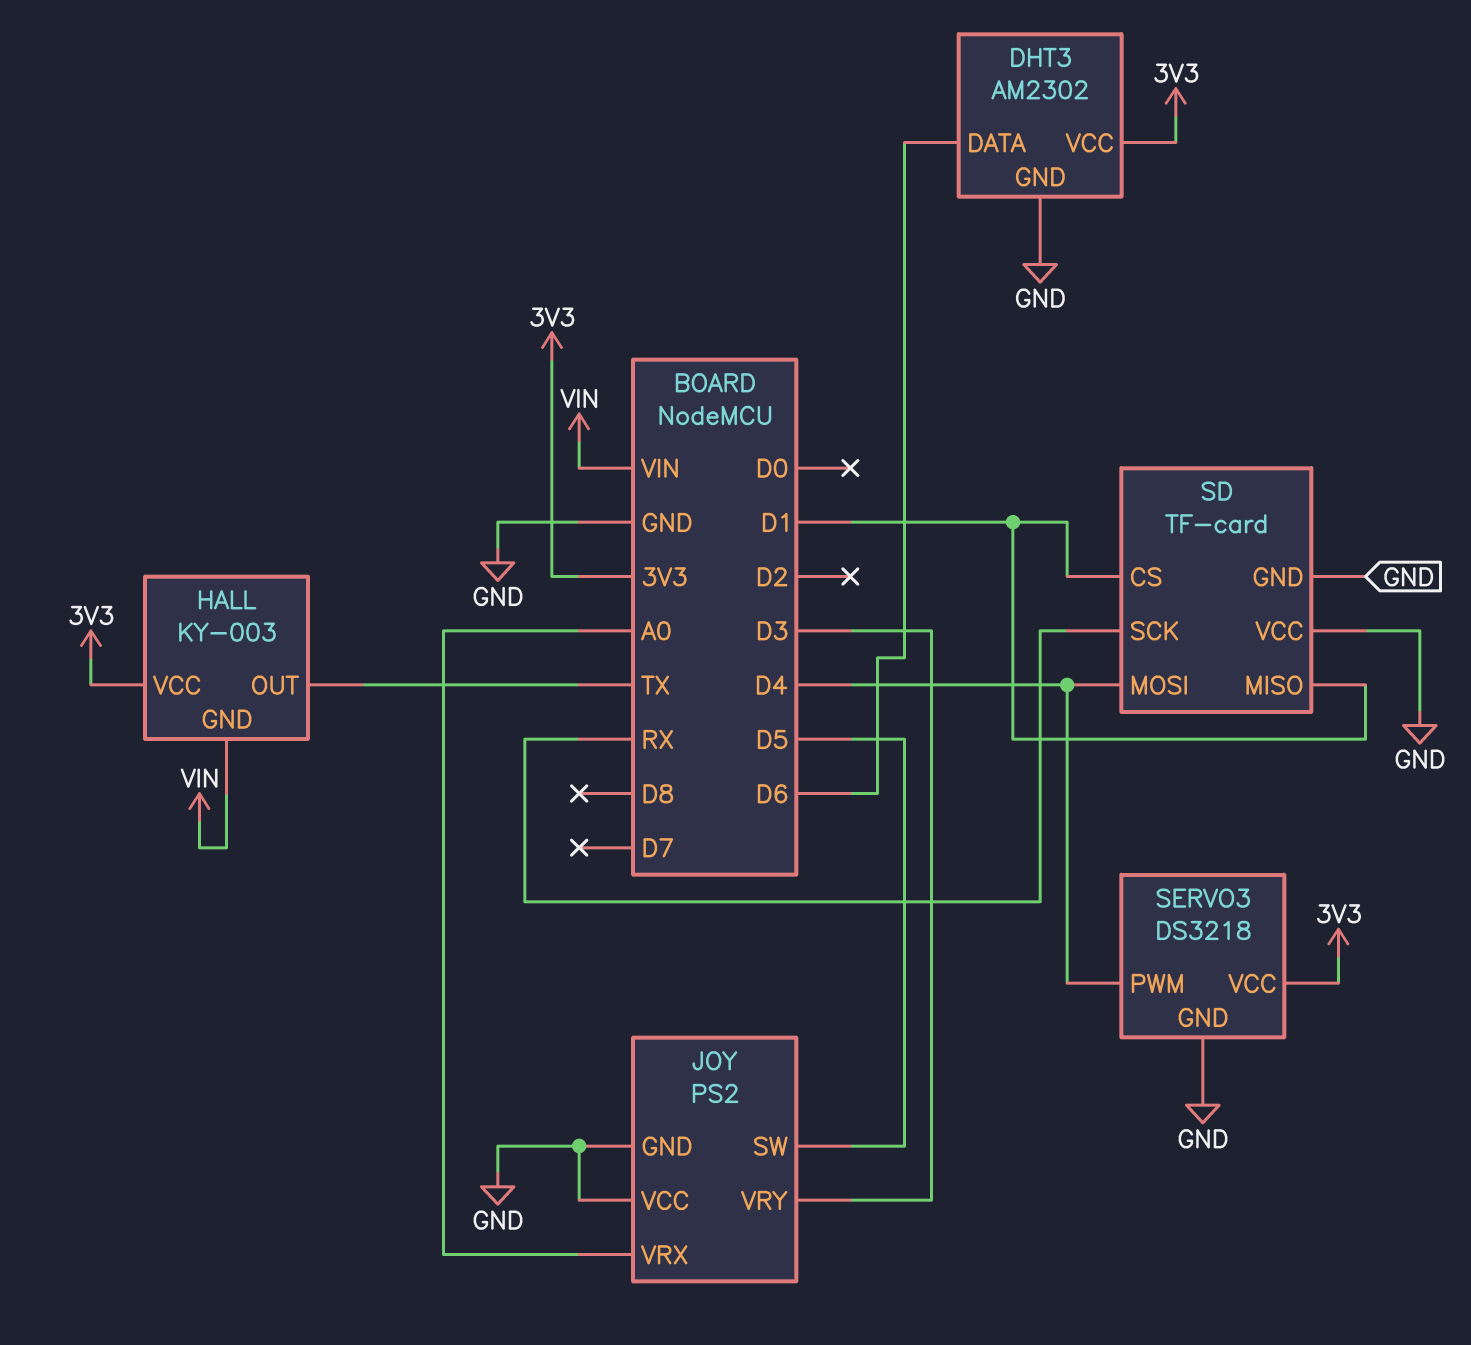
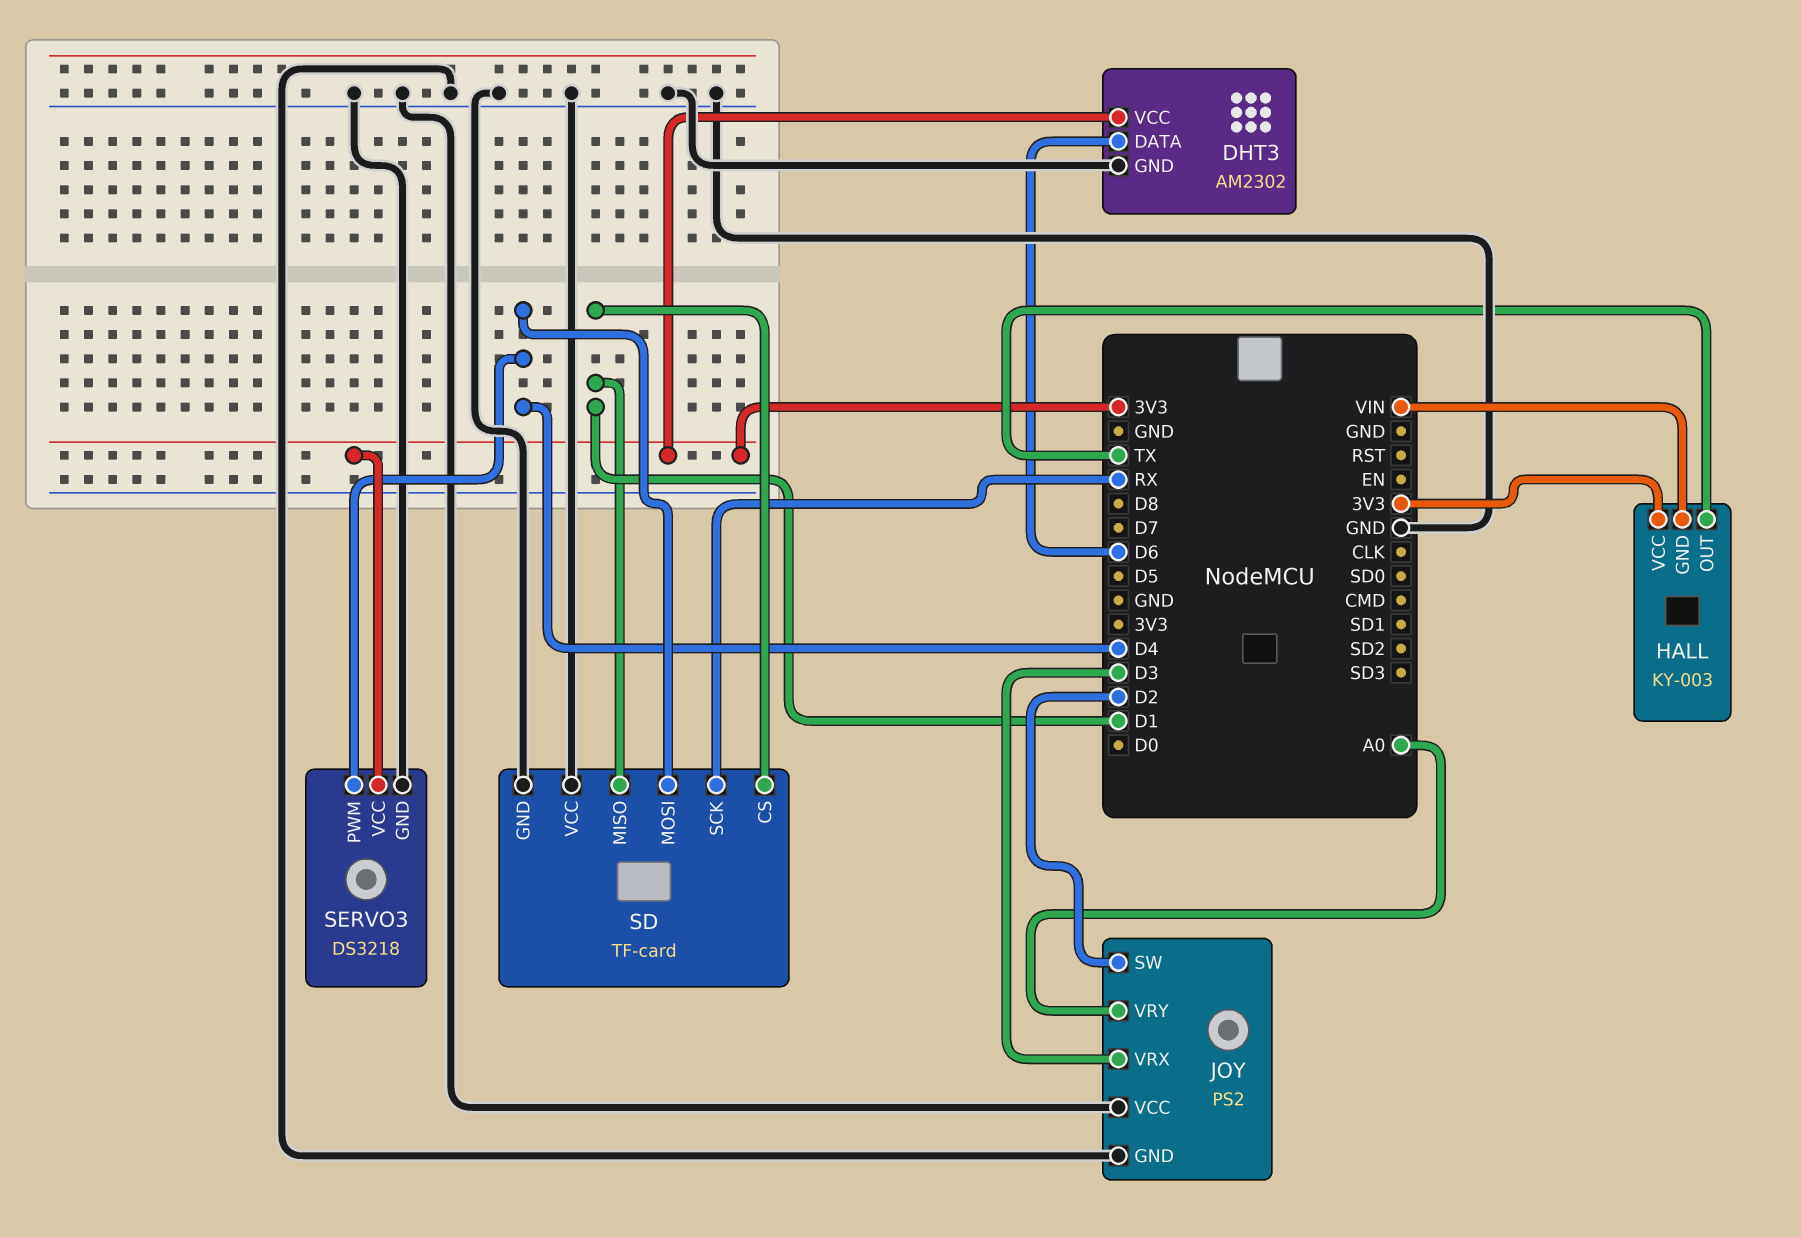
JOY pin SW: D5 -> D2
JOY pin VRX: A0 -> D3
JOY pin VRY: D3 -> A0

